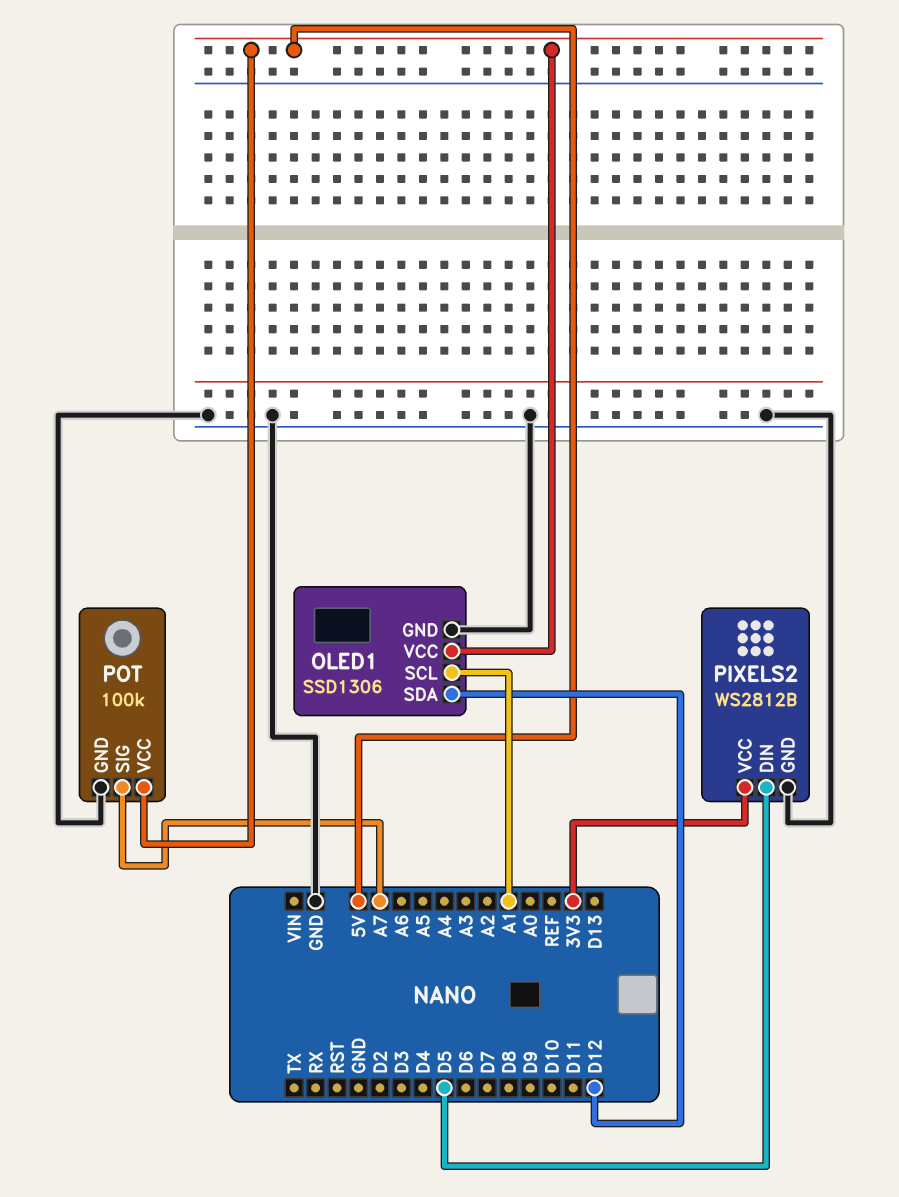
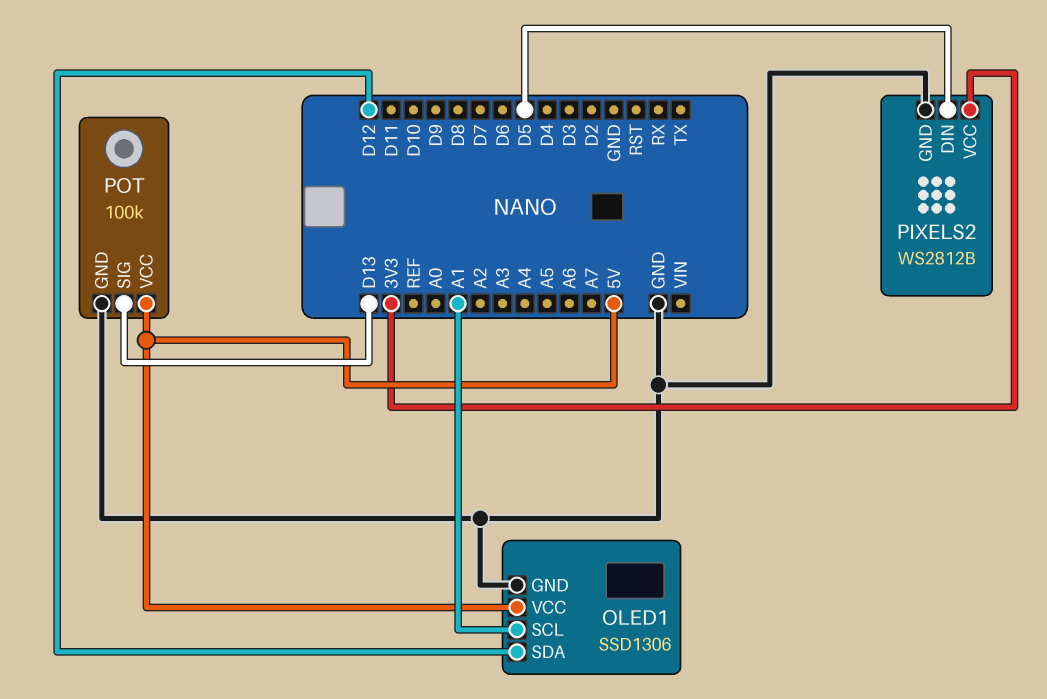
POT pin SIG: A7 -> D13

